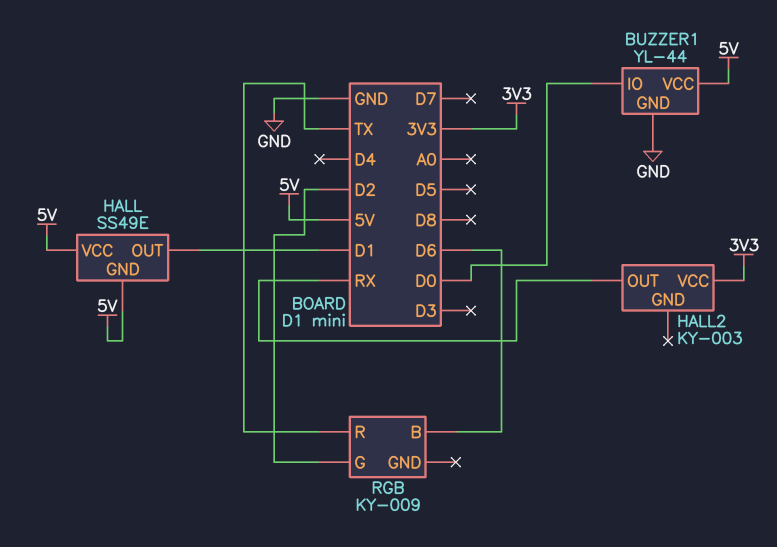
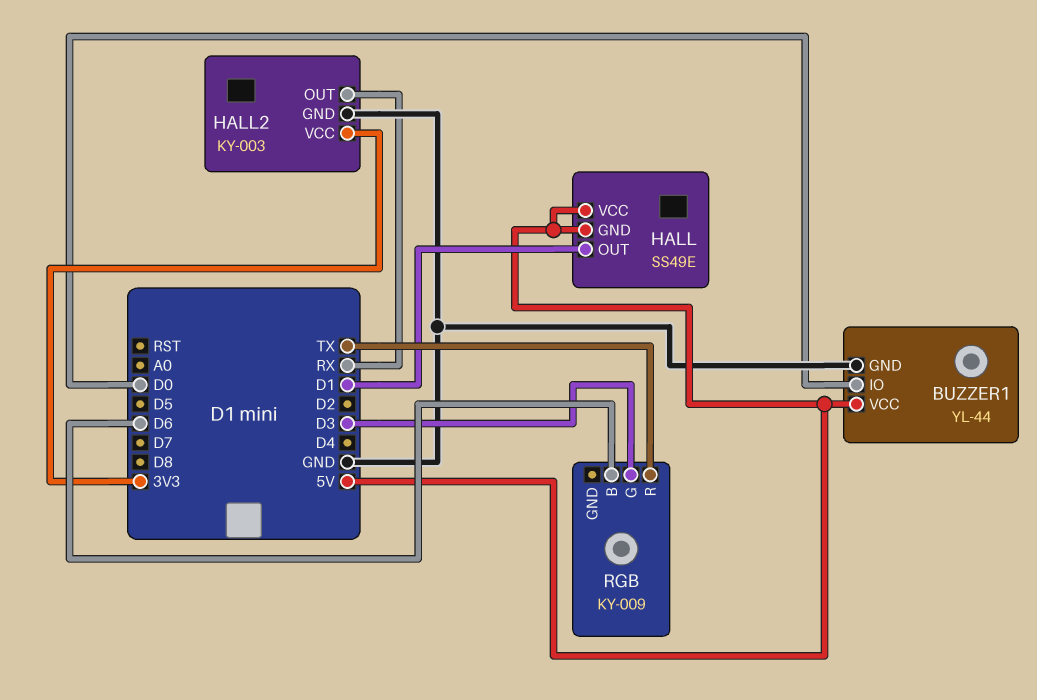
HALL2 pin GND: none -> GND
RGB pin G: D2 -> D3

